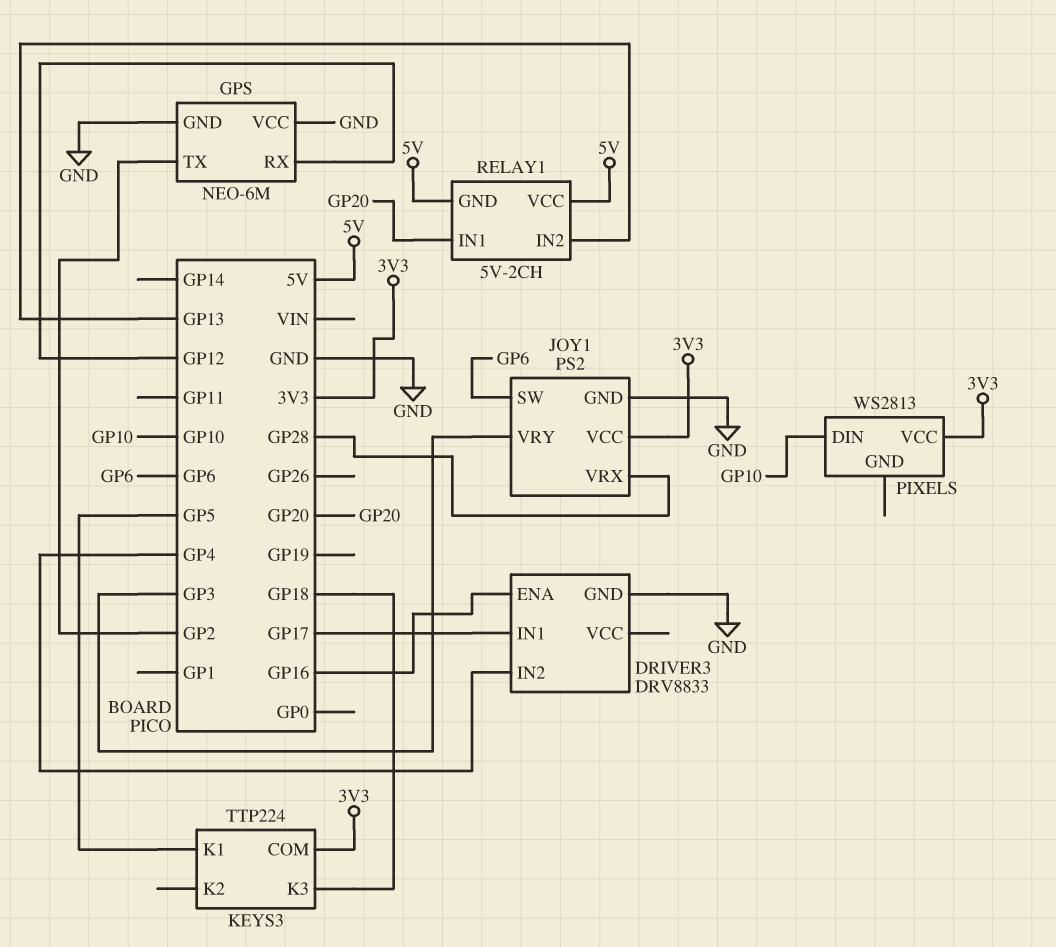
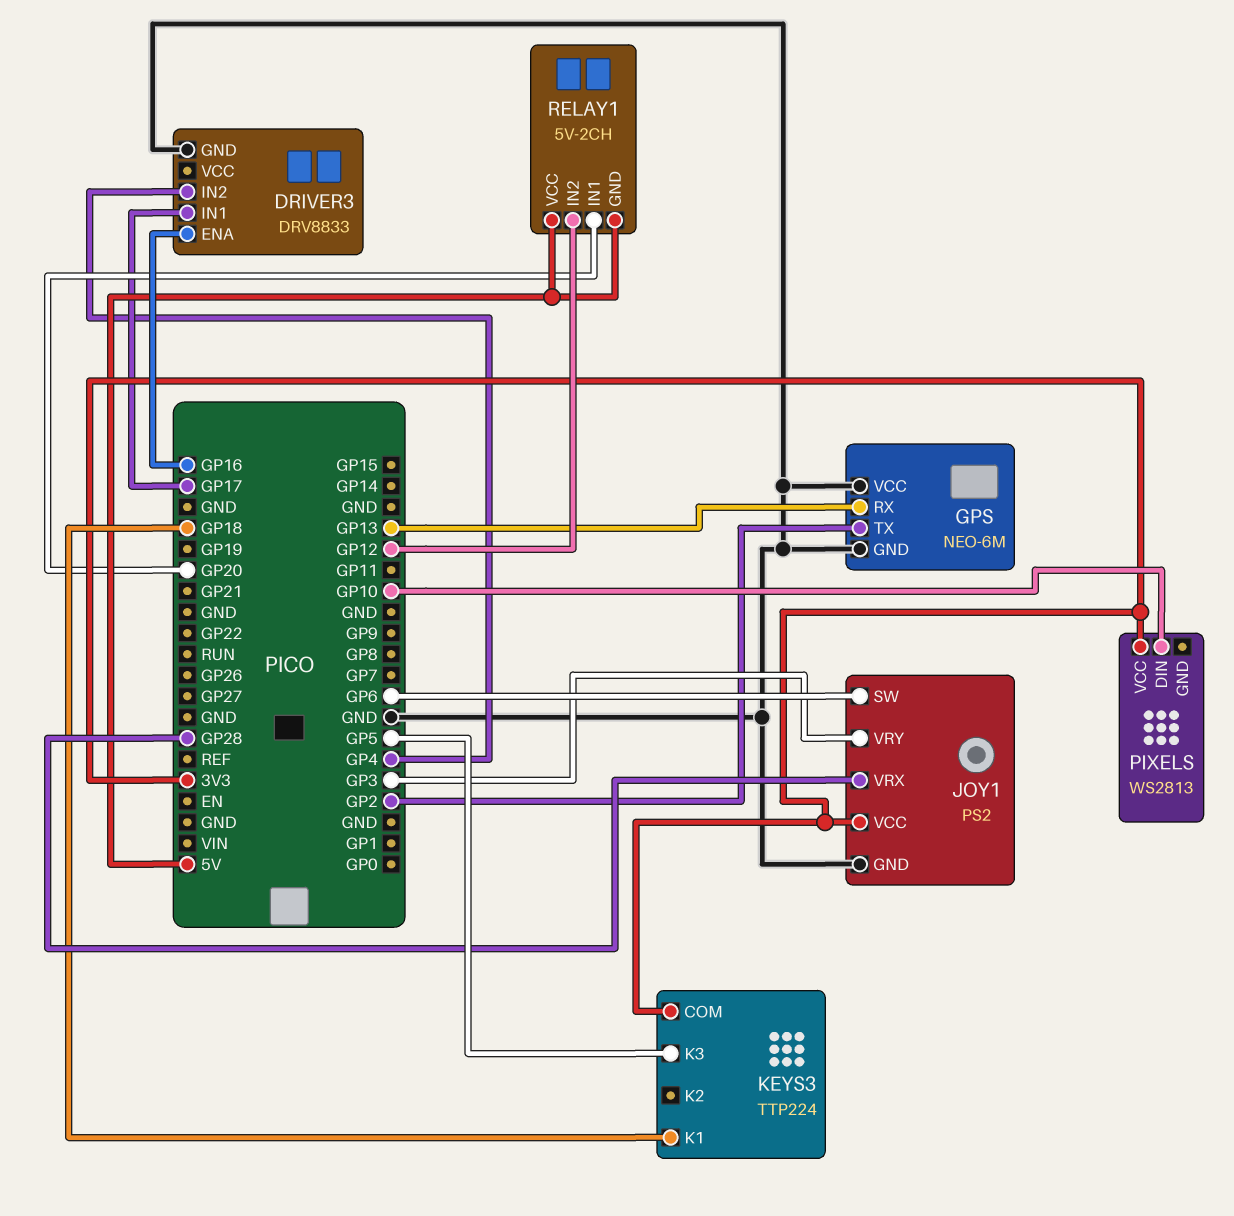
GPS pin RX: GP12 -> GP13
KEYS3 pin K1: GP5 -> GP18
KEYS3 pin K3: GP18 -> GP5
RELAY1 pin IN2: GP13 -> GP12

